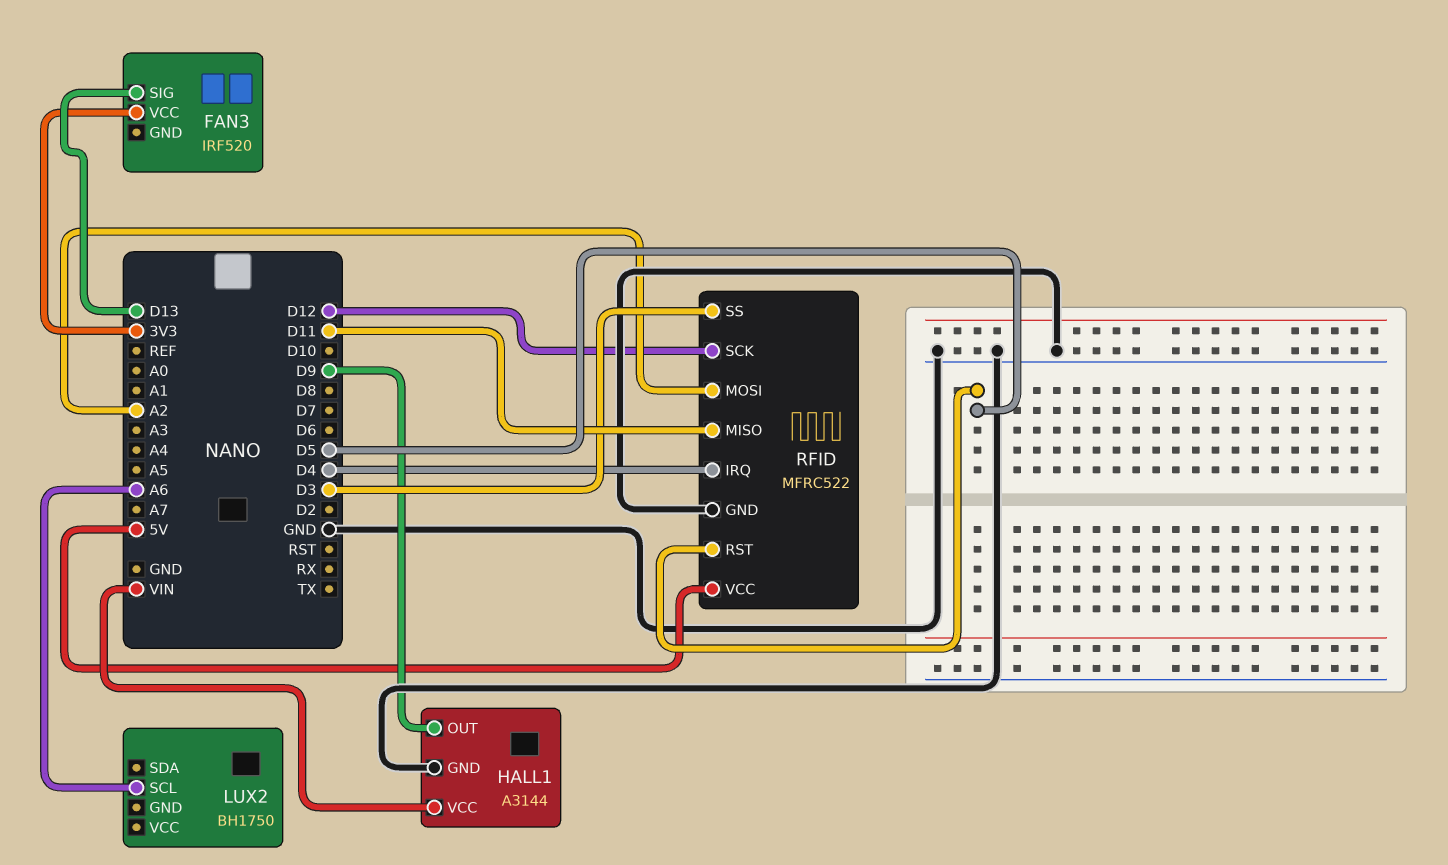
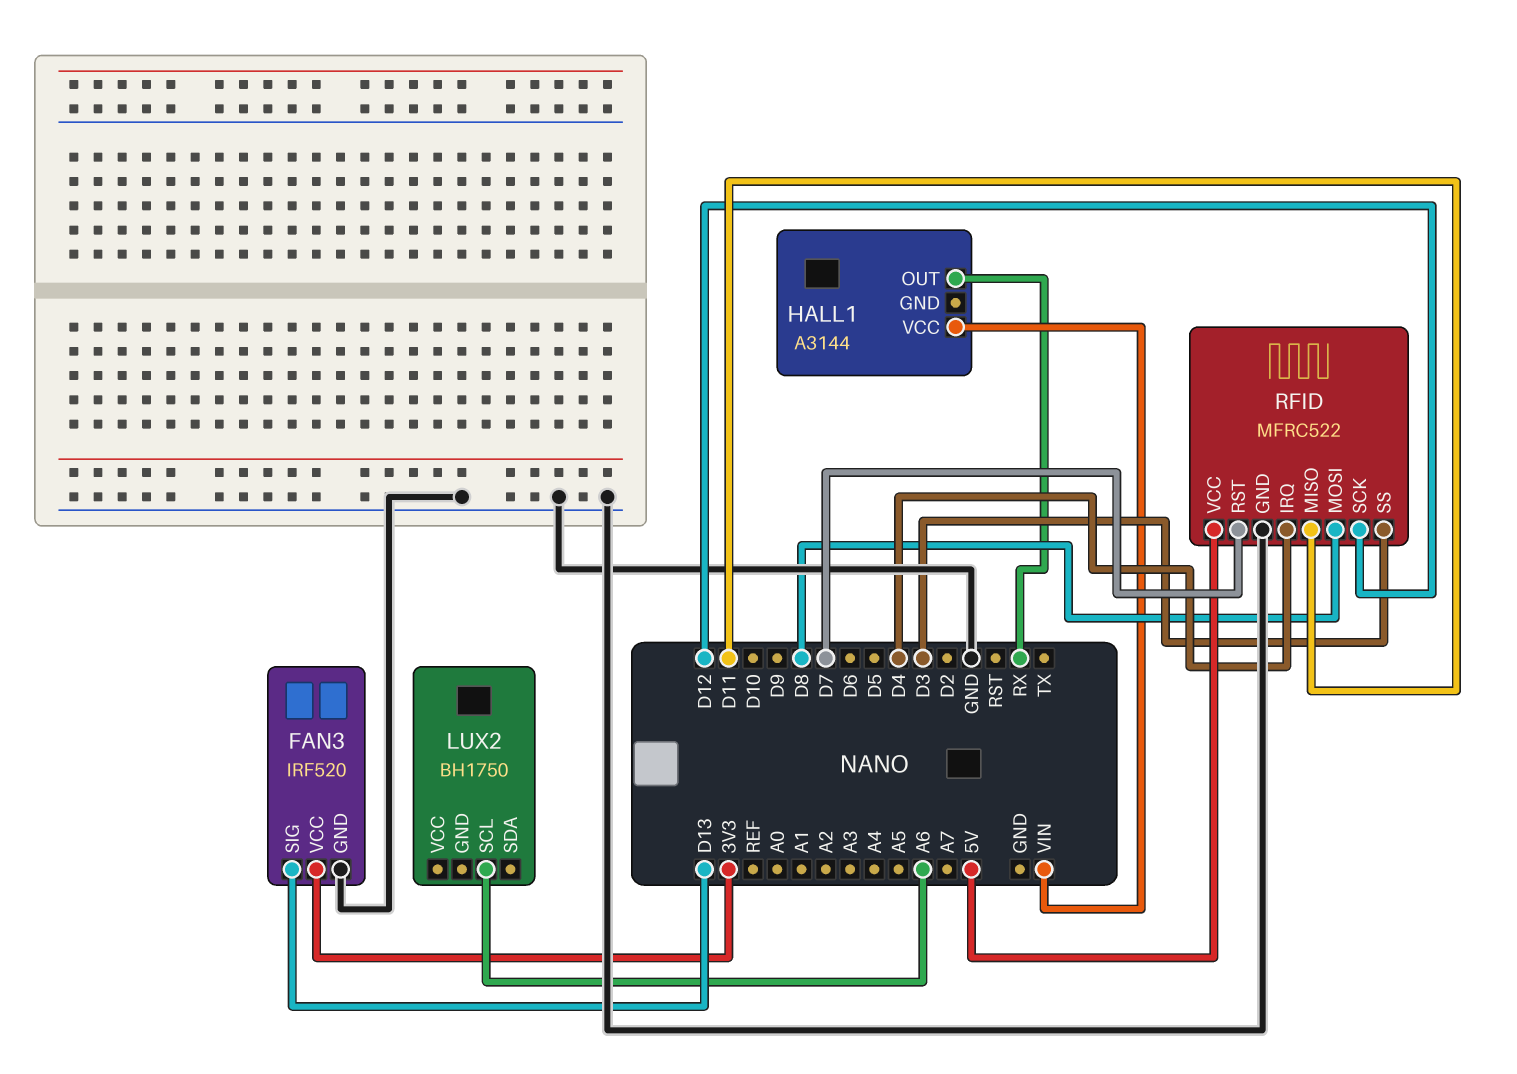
FAN3 pin GND: none -> GND
HALL1 pin GND: GND -> none
HALL1 pin OUT: D9 -> RX
RFID pin MOSI: A2 -> D8
RFID pin RST: D5 -> D7

